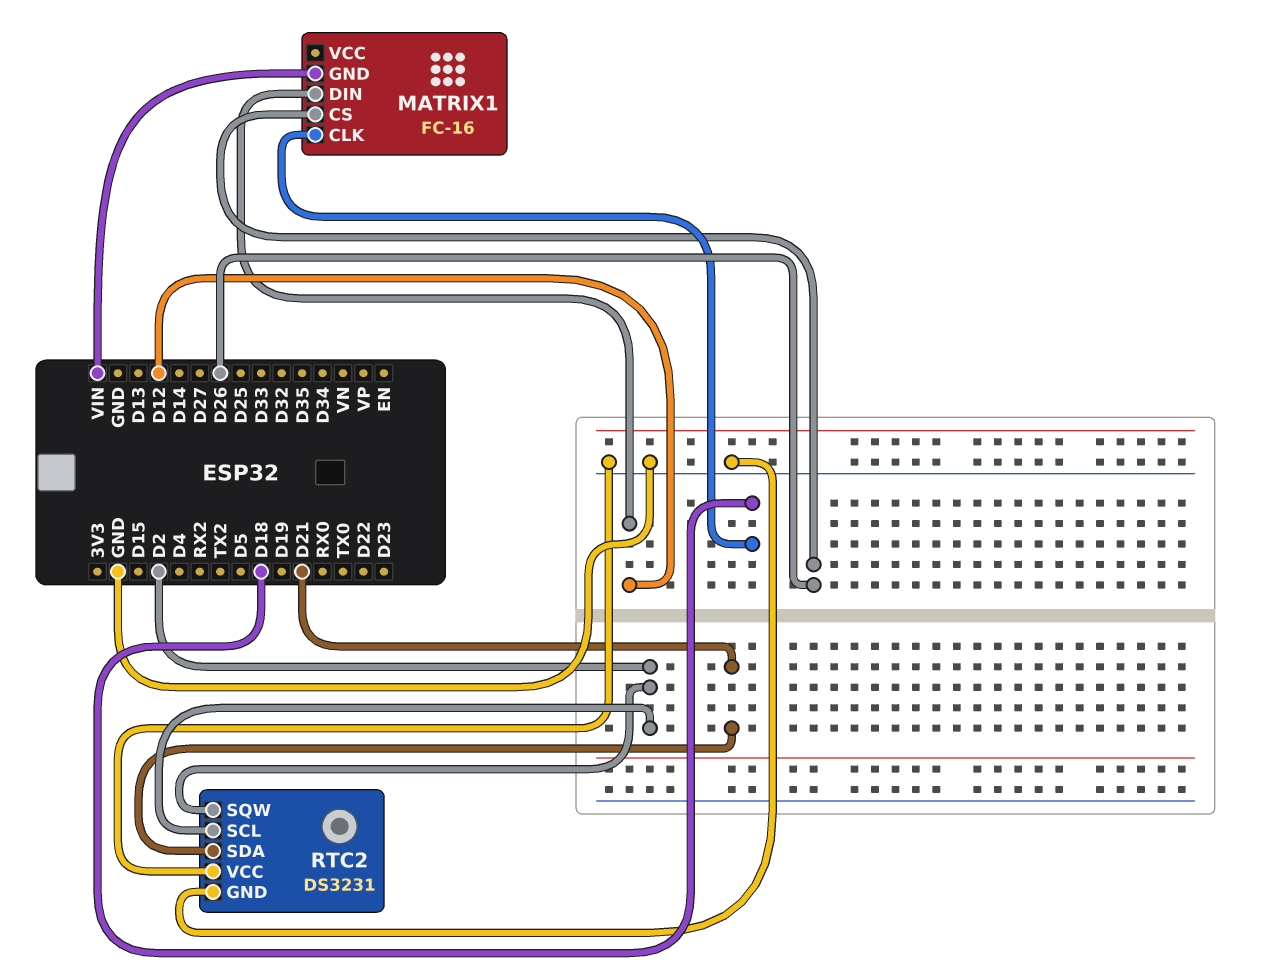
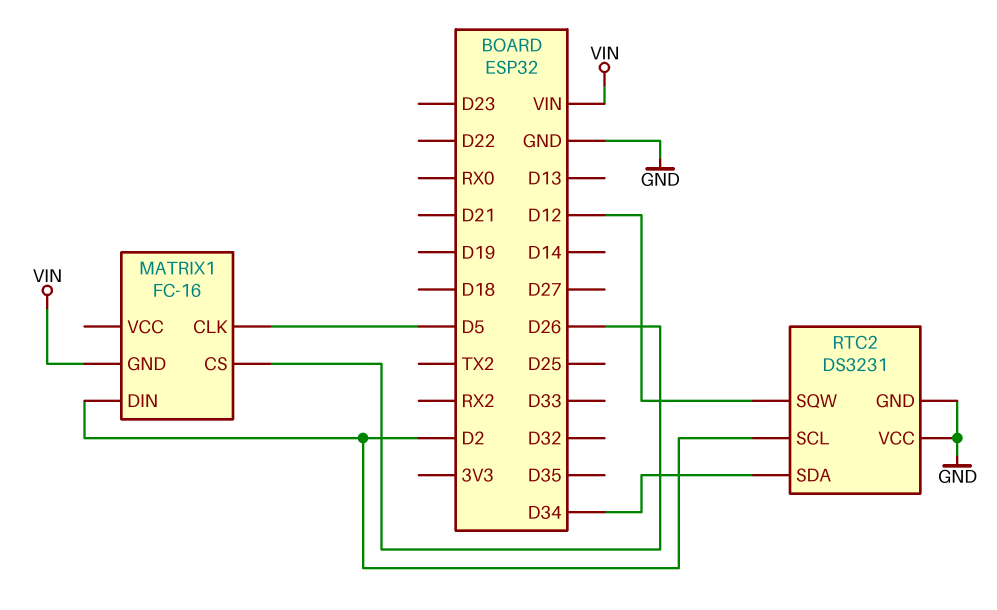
MATRIX1 pin CLK: D18 -> D5
MATRIX1 pin DIN: D12 -> D2
RTC2 pin SDA: D21 -> D34
RTC2 pin SQW: D2 -> D12

